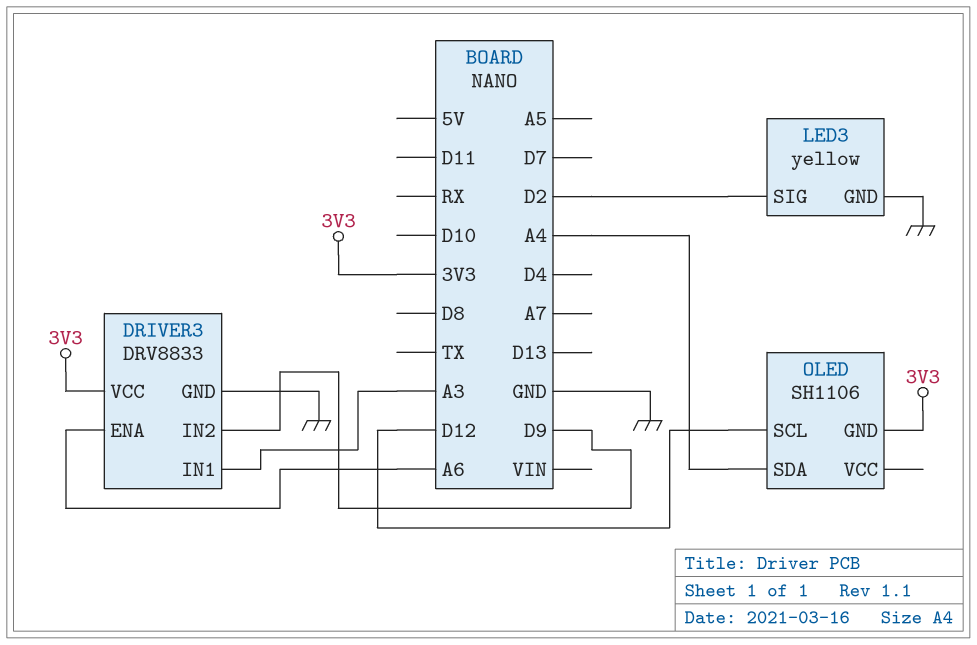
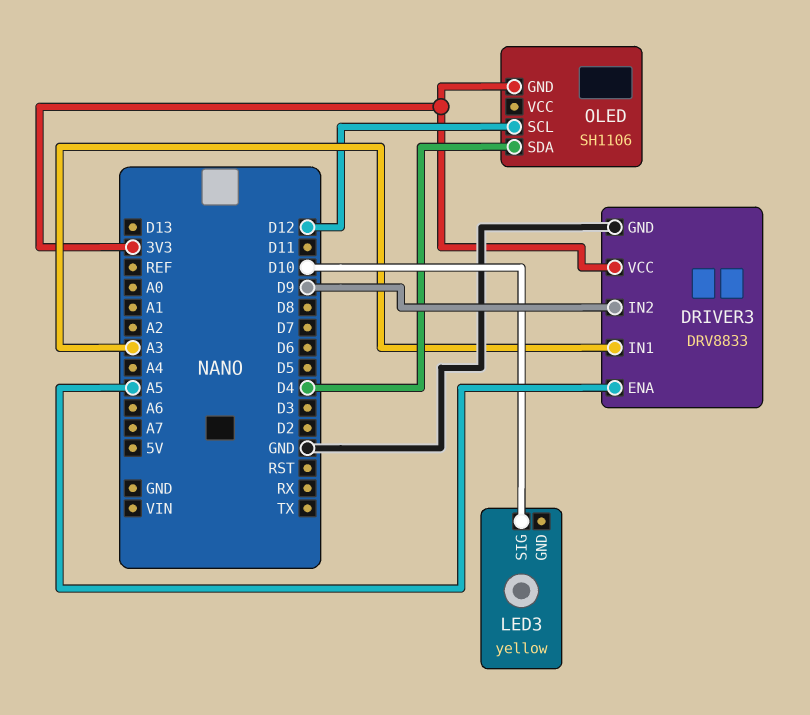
DRIVER3 pin ENA: A6 -> A5
LED3 pin GND: GND -> none
LED3 pin SIG: D2 -> D10
OLED pin SDA: A4 -> D4

